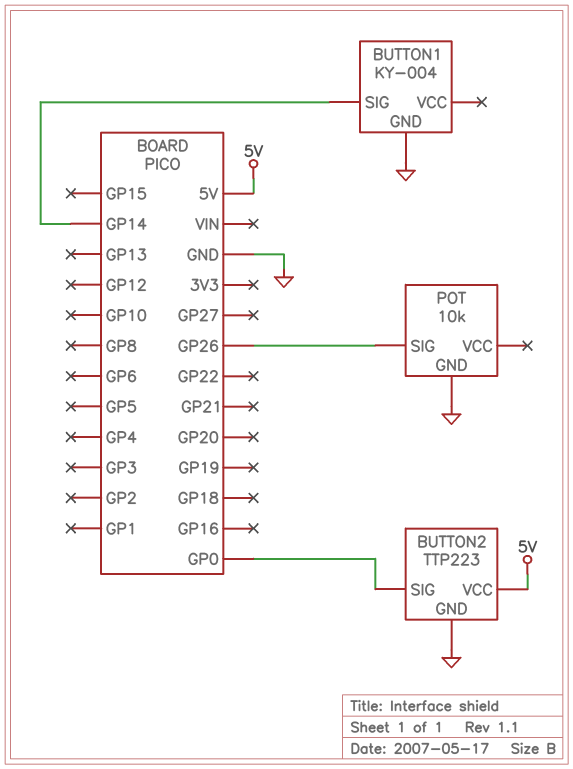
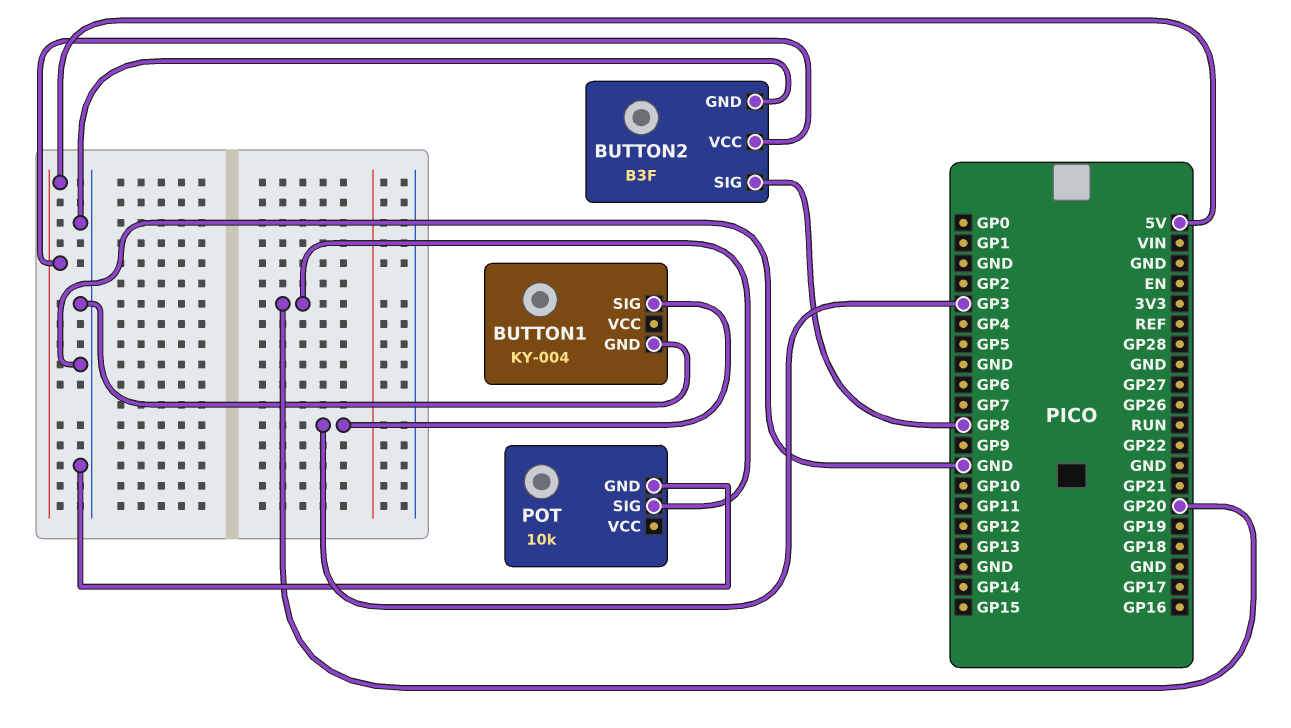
BUTTON1 pin SIG: GP14 -> GP3
BUTTON2: TTP223 -> B3F
BUTTON2 pin SIG: GP0 -> GP8
POT pin SIG: GP26 -> GP20

